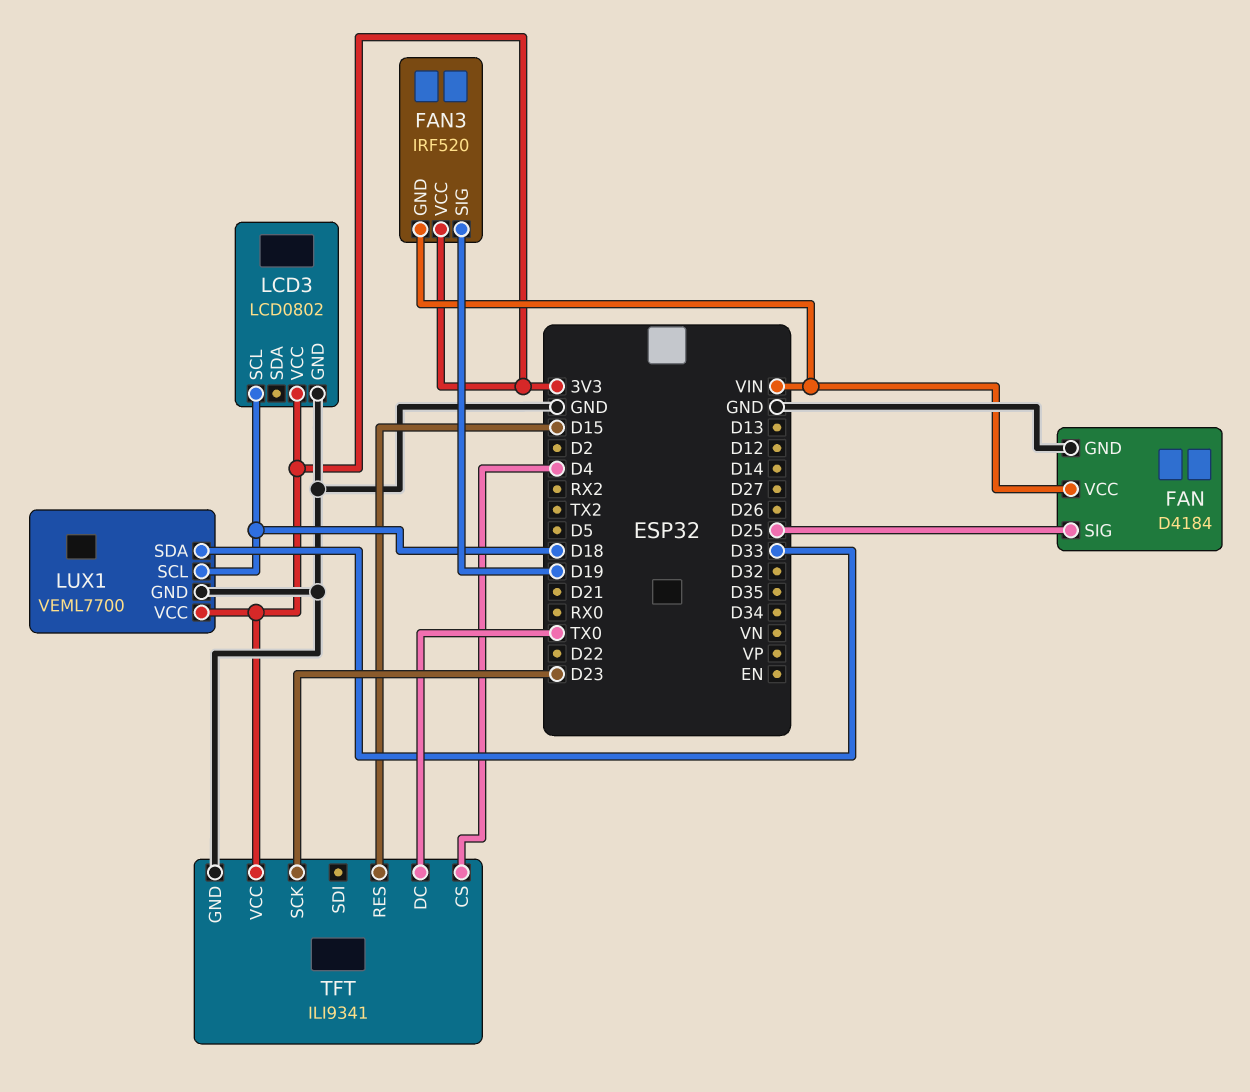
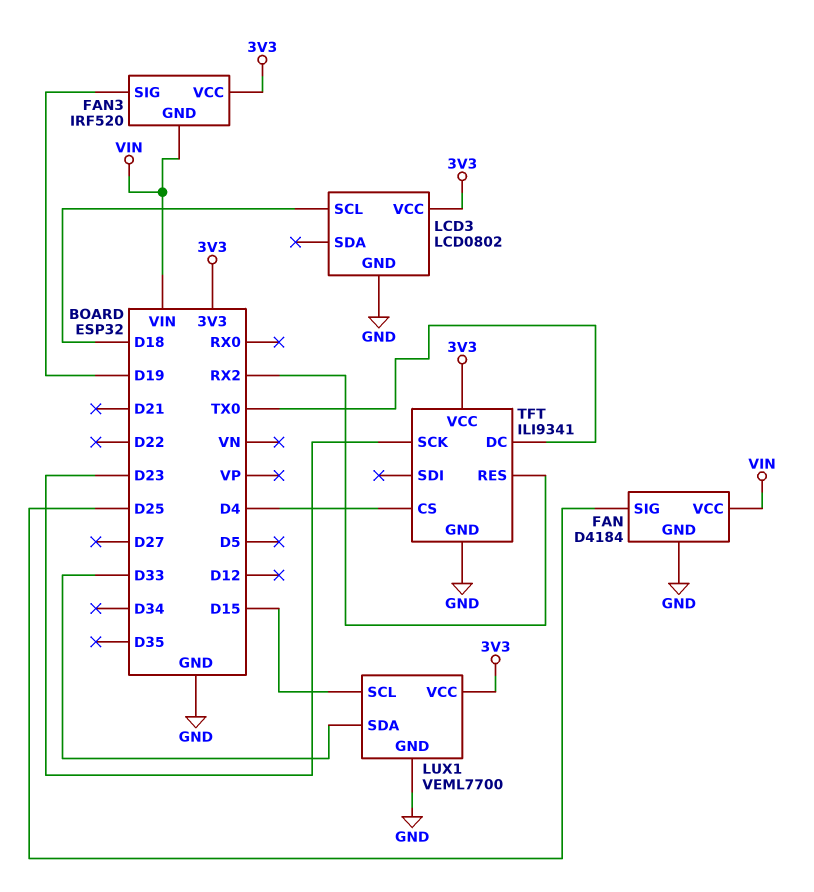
LUX1 pin SCL: D18 -> D15
TFT pin RES: D15 -> RX2

